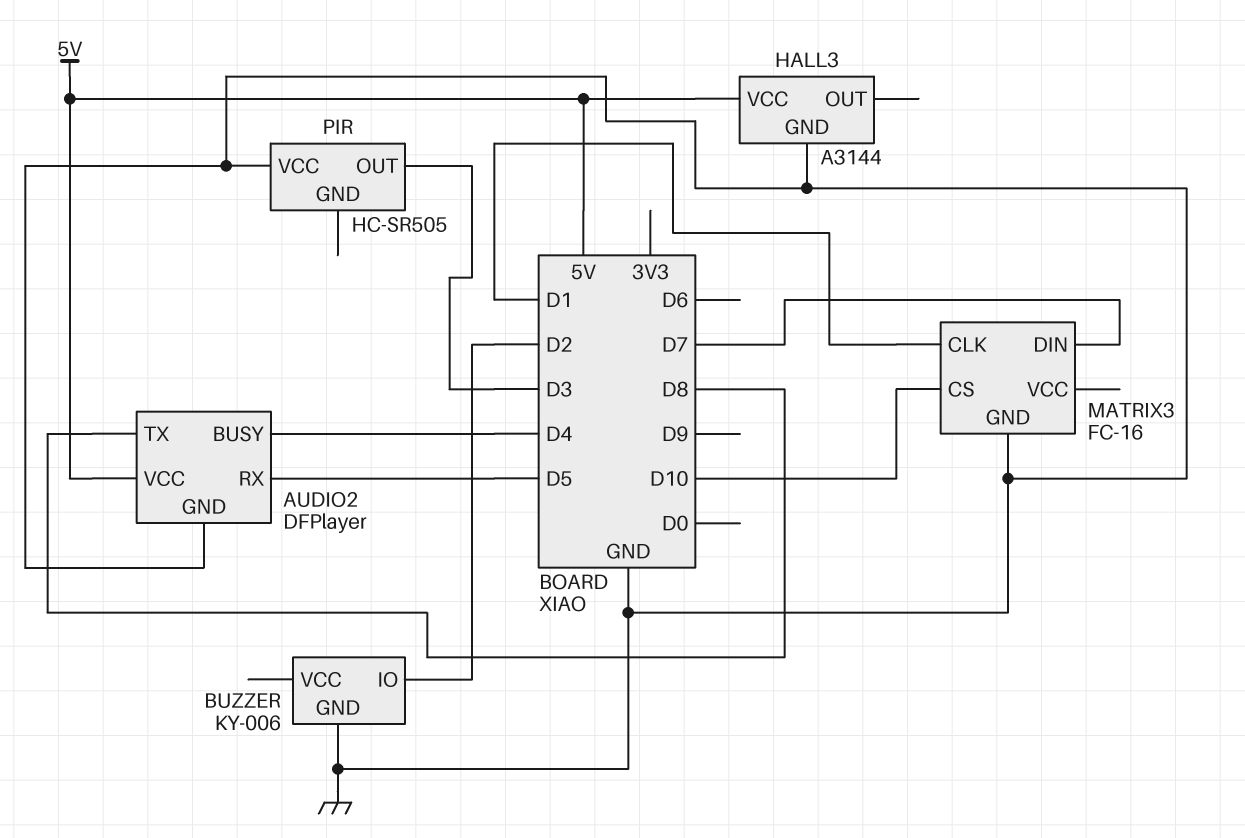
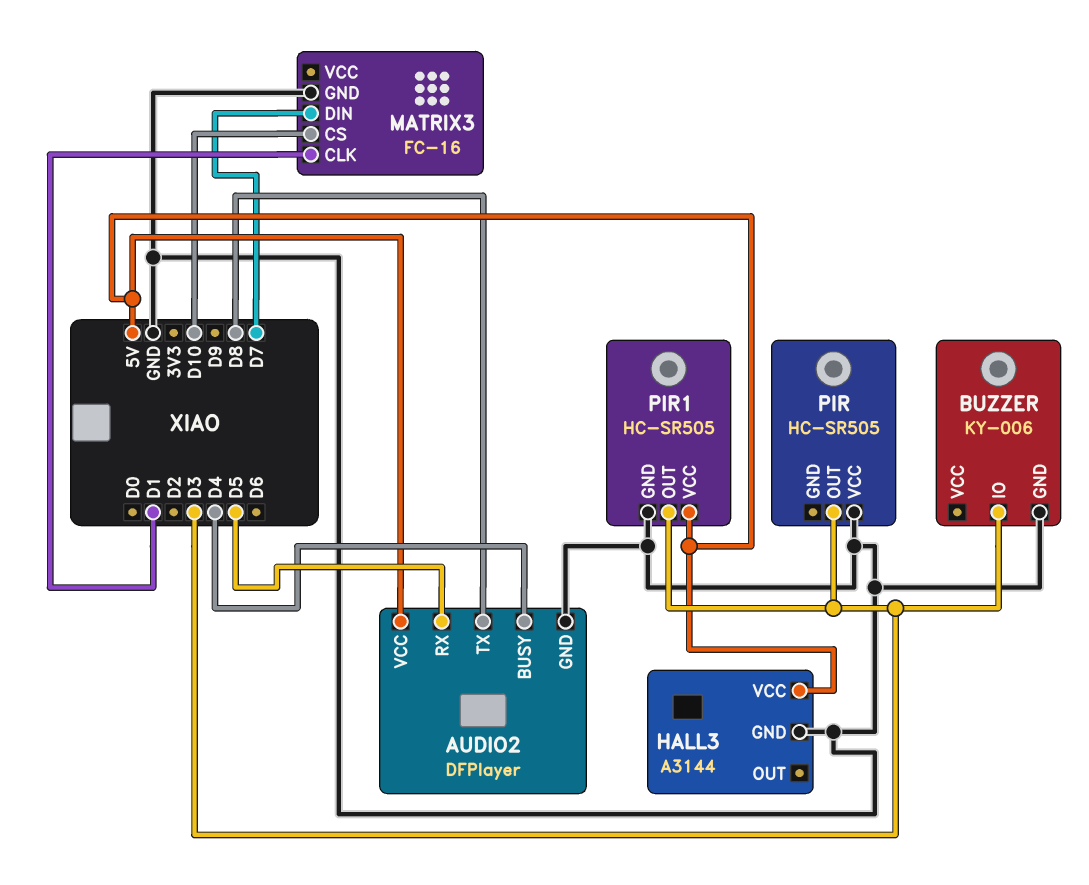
BUZZER pin IO: D2 -> D3
PIR1: none -> HC-SR505
PIR1 pin GND: none -> GND
PIR1 pin OUT: none -> D3
PIR1 pin VCC: none -> 5V

